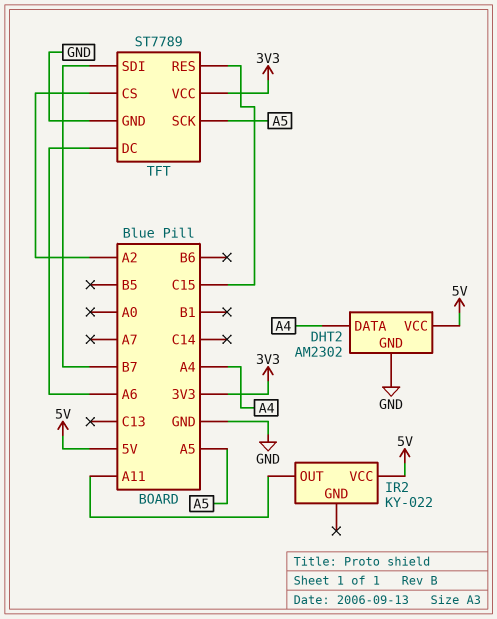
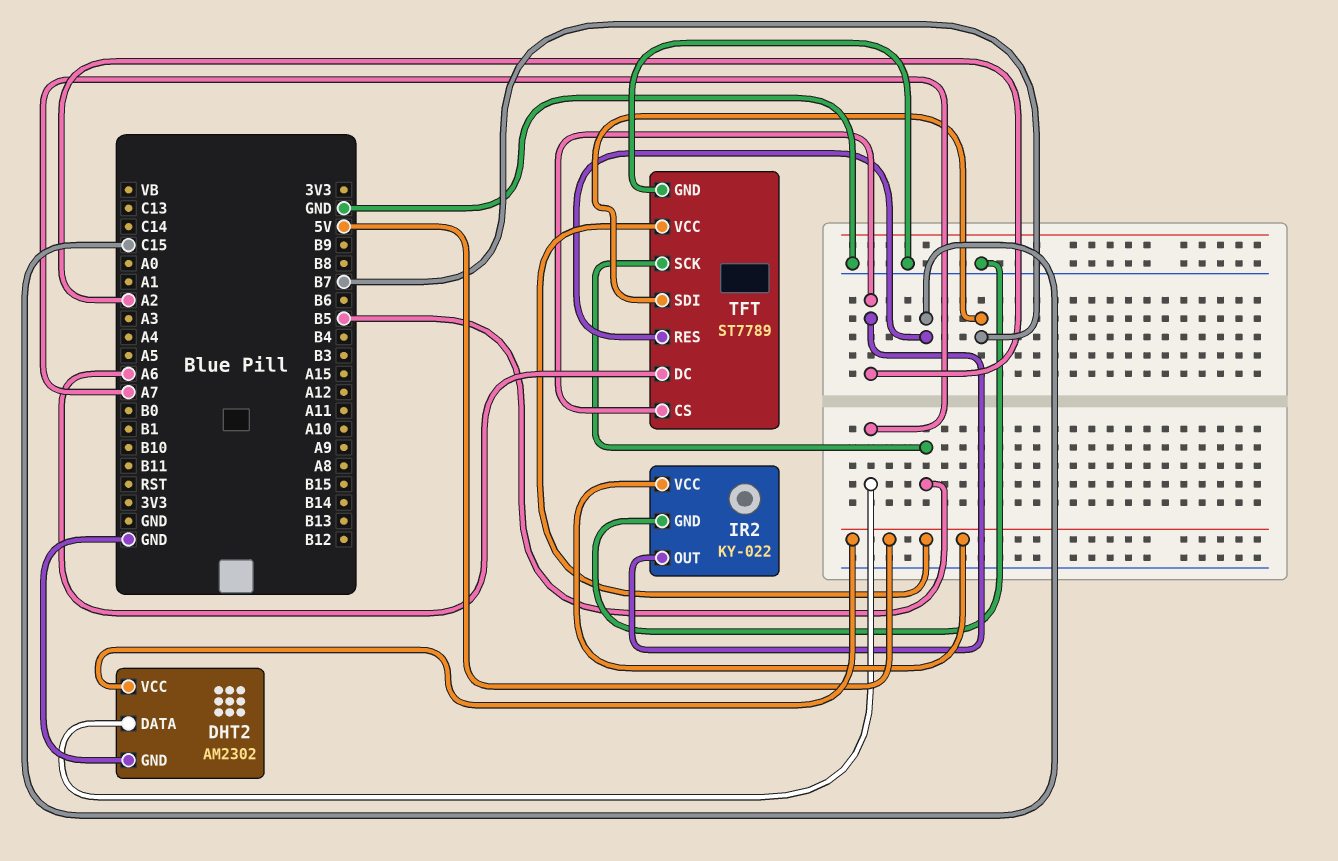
DHT2 pin DATA: A4 -> A7
IR2 pin GND: none -> GND
IR2 pin OUT: A11 -> A2
TFT pin SCK: A5 -> B5
TFT pin VCC: 3V3 -> 5V

